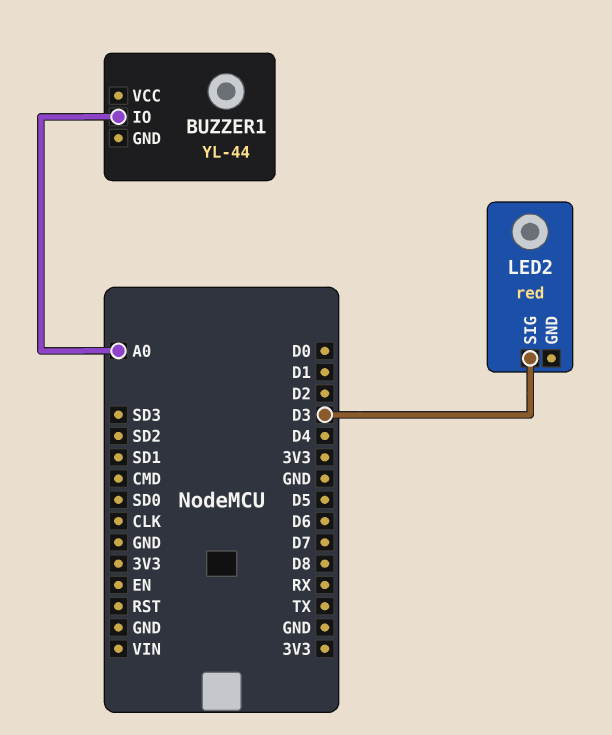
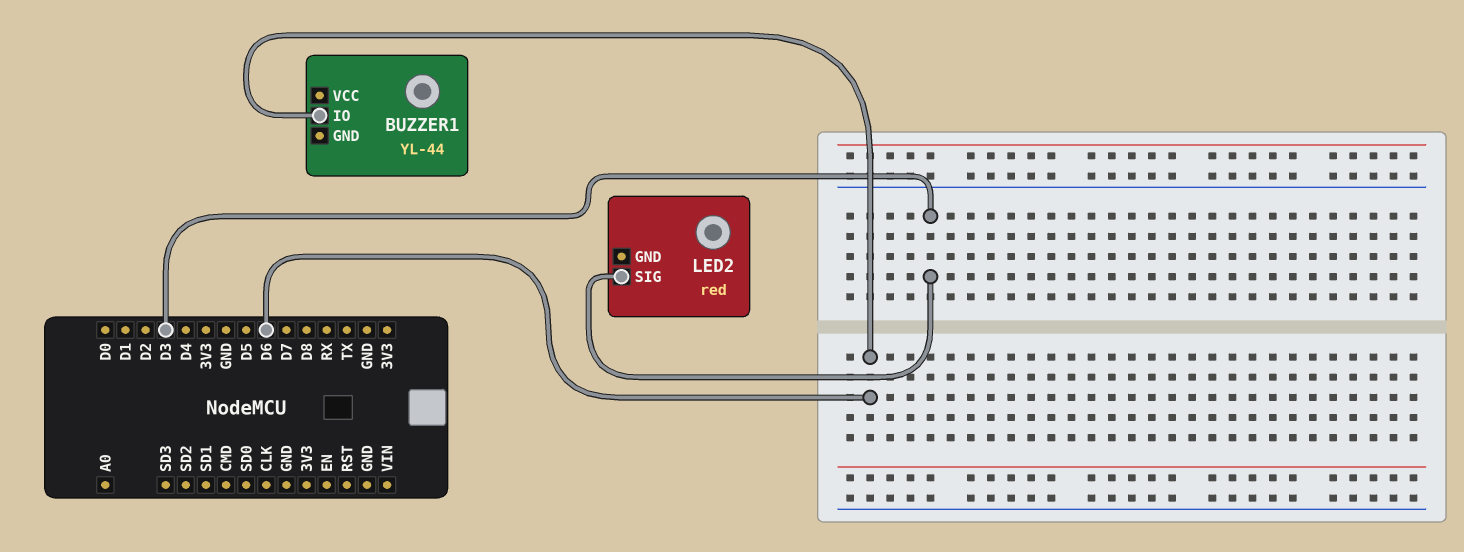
BUZZER1 pin IO: A0 -> D6

